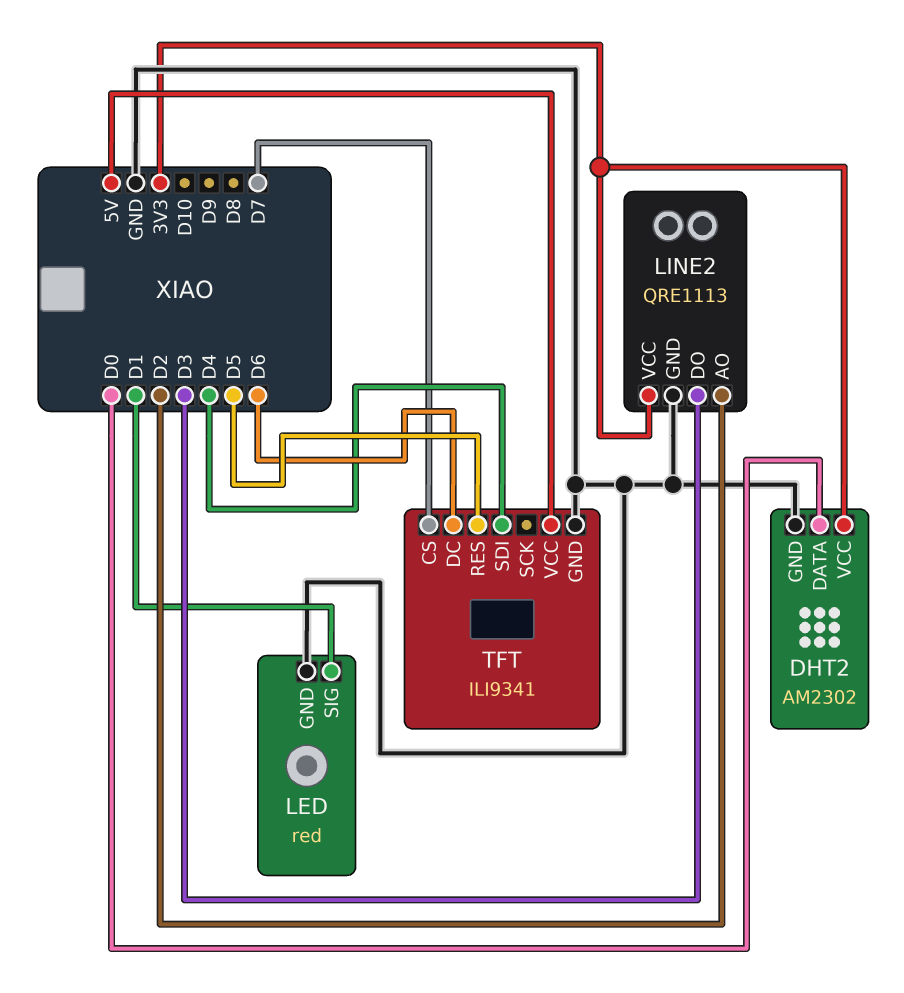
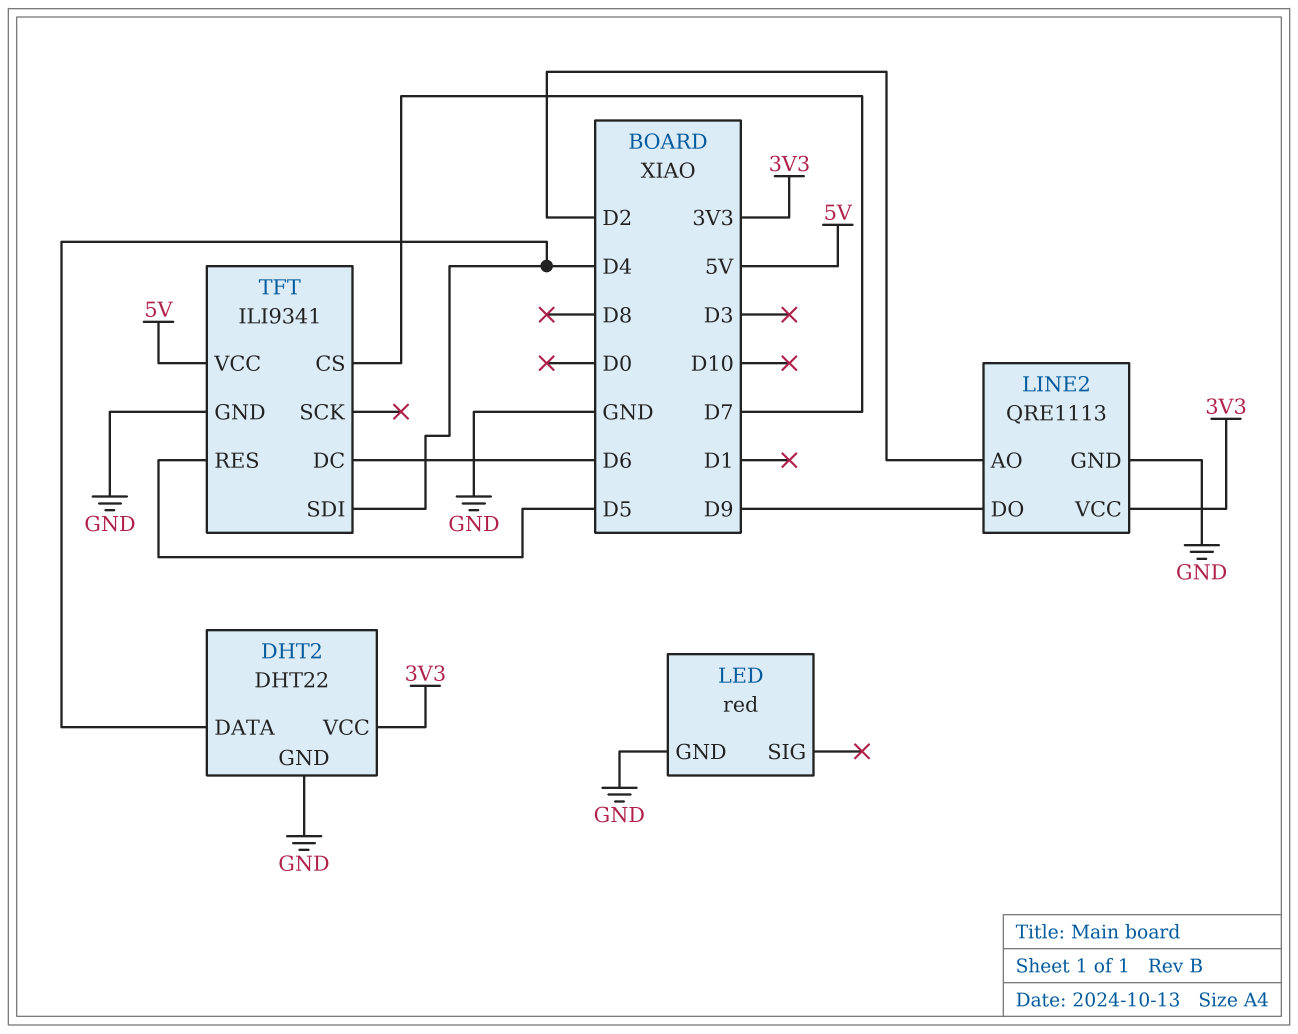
DHT2: AM2302 -> DHT22
DHT2 pin DATA: D0 -> D4
LED pin SIG: D1 -> none
LINE2 pin DO: D3 -> D9

